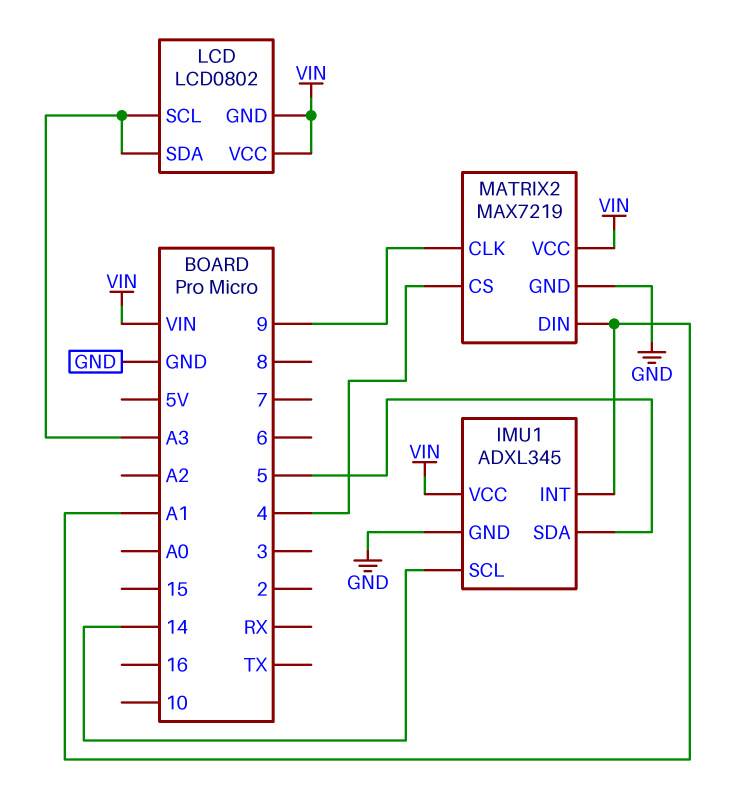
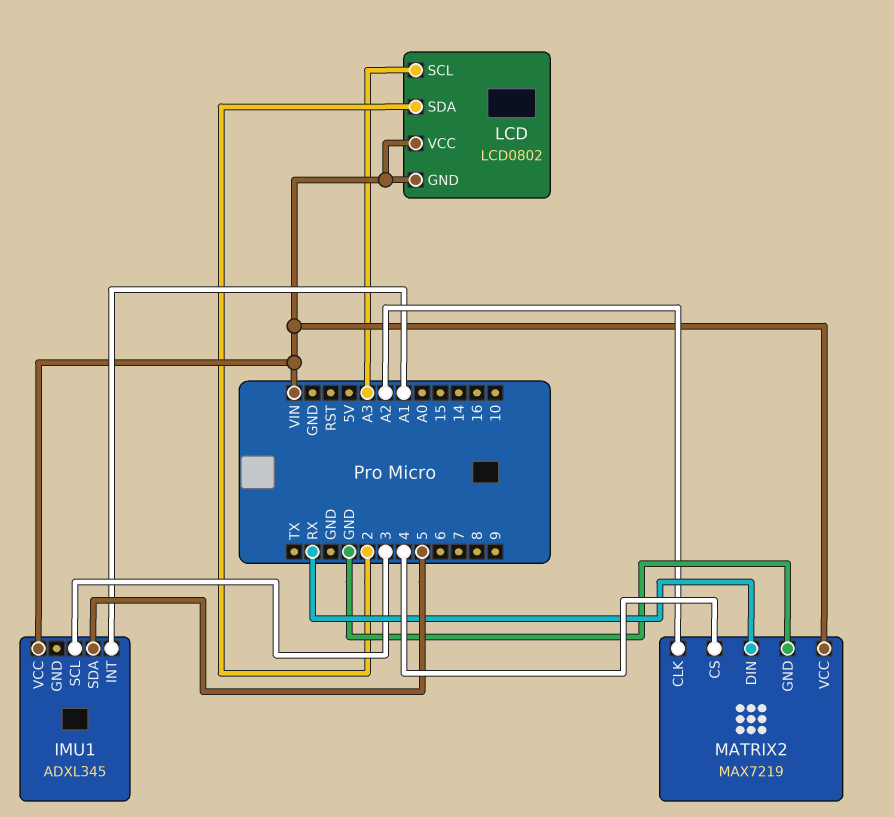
IMU1 pin GND: GND -> none
IMU1 pin SCL: 14 -> 3
LCD pin SDA: A3 -> 2
MATRIX2 pin CLK: 9 -> A2
MATRIX2 pin DIN: A1 -> RX

